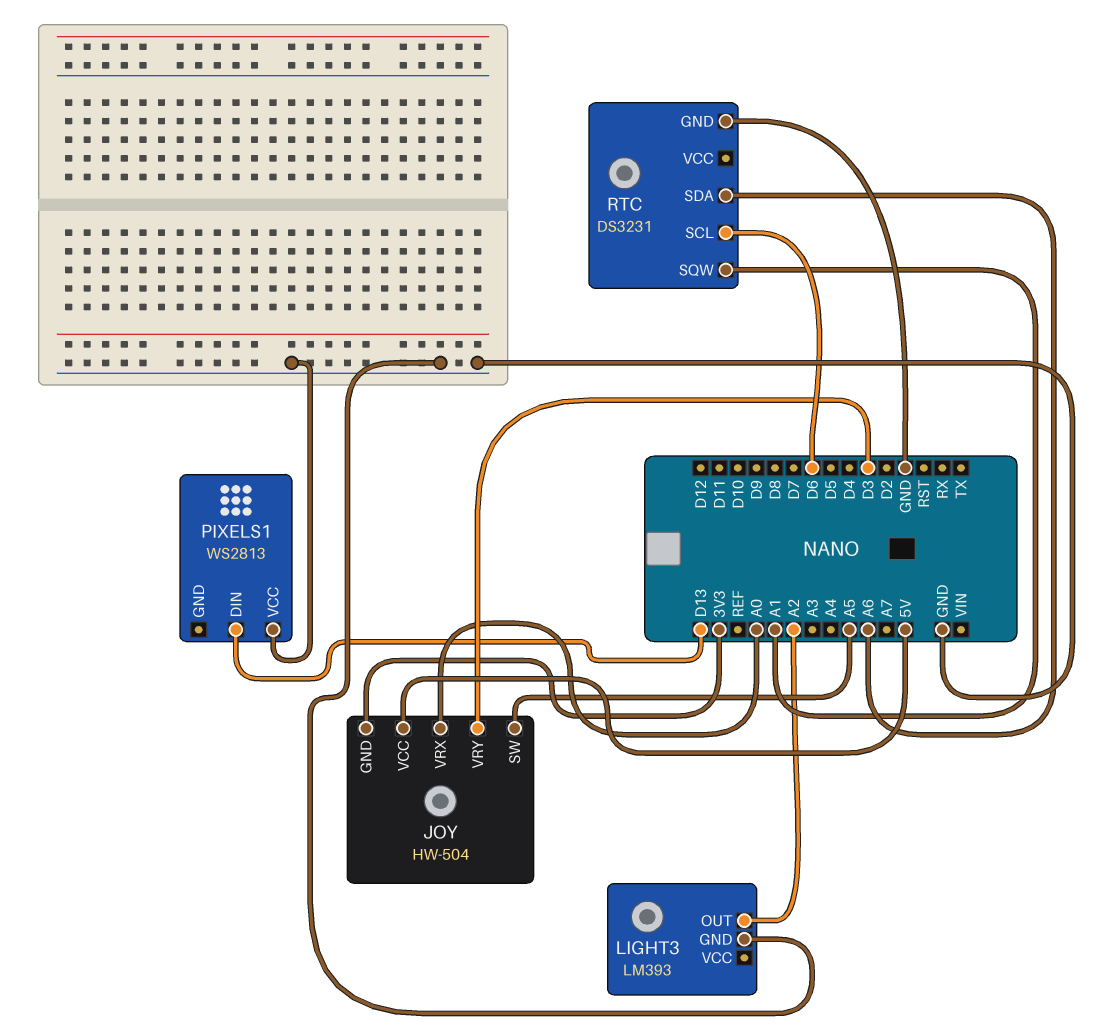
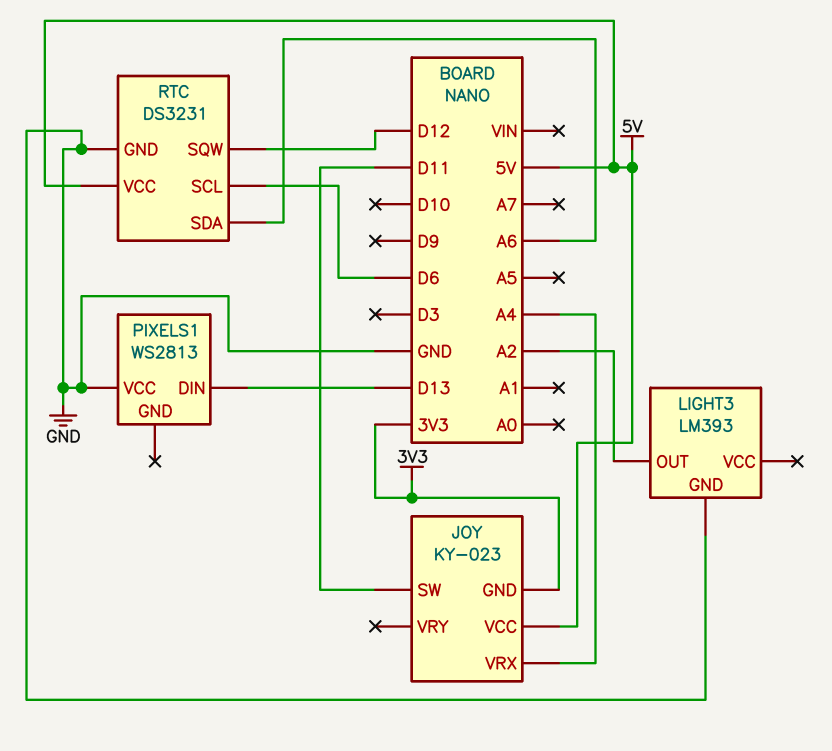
JOY: HW-504 -> KY-023
JOY pin SW: A5 -> D11
JOY pin VRX: A0 -> A4
JOY pin VRY: D3 -> none
RTC pin SQW: A1 -> D12
RTC pin VCC: none -> 5V

